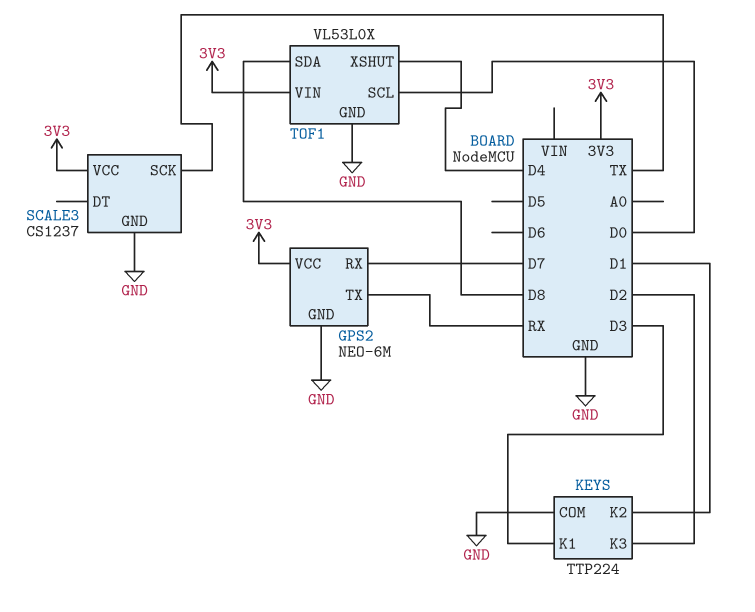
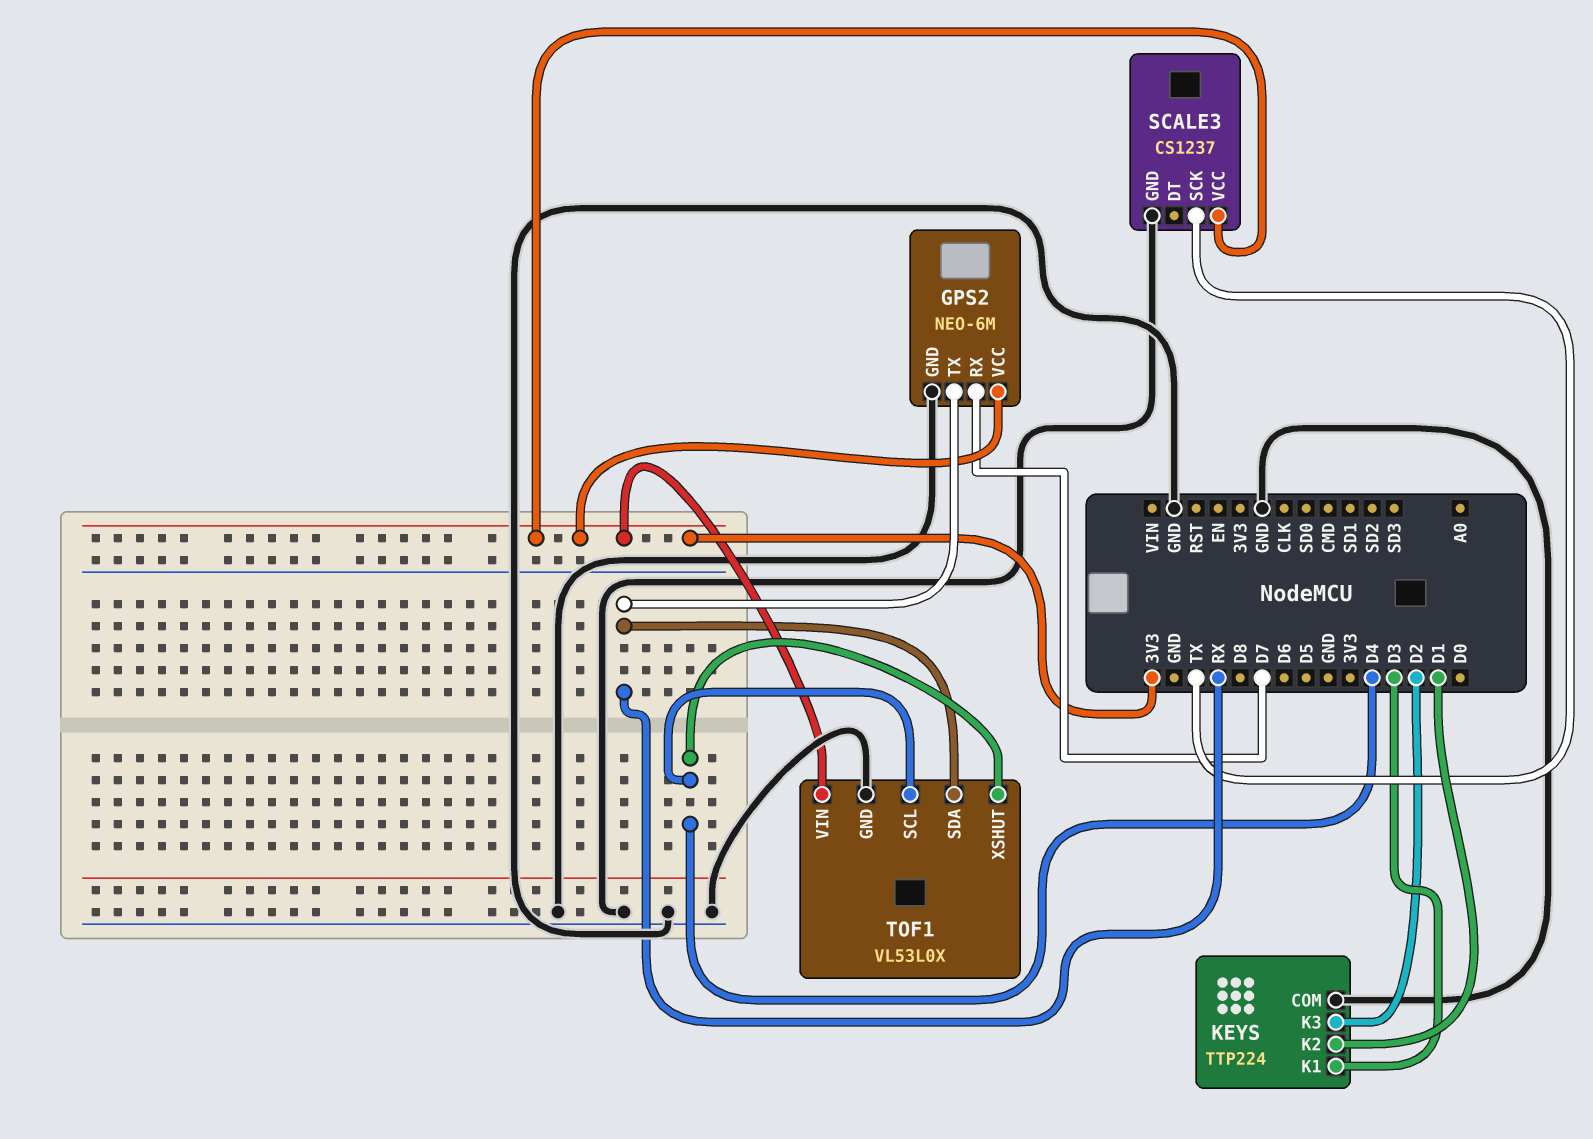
TOF1 pin SCL: D0 -> D4
TOF1 pin SDA: D8 -> RX

